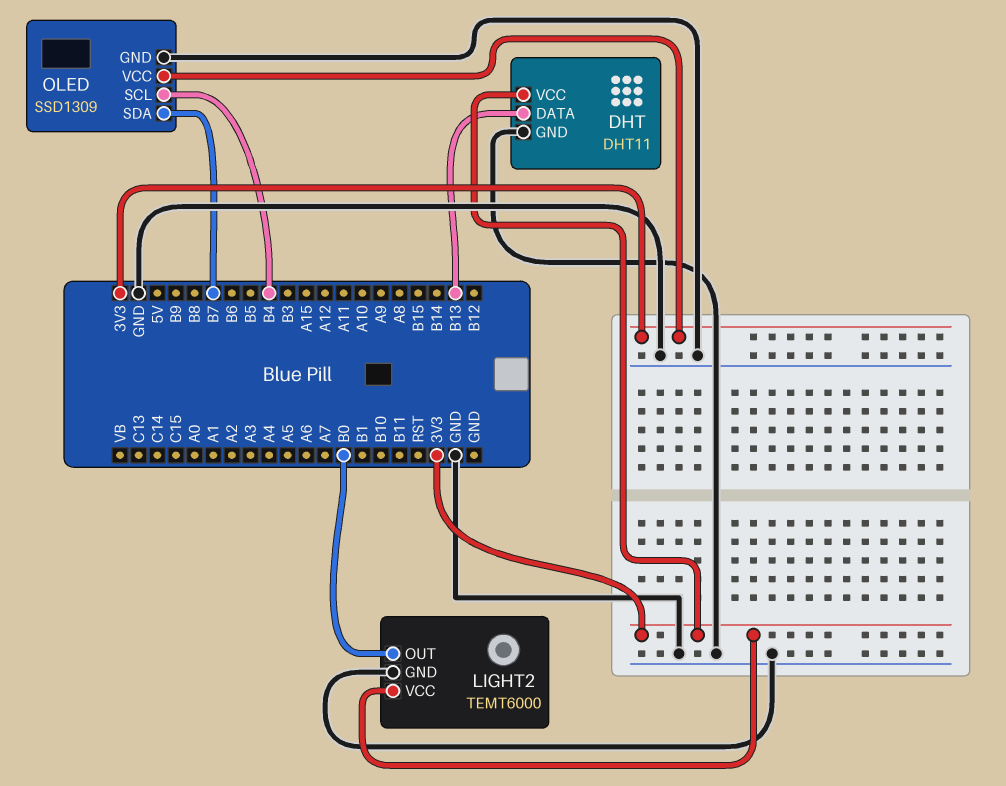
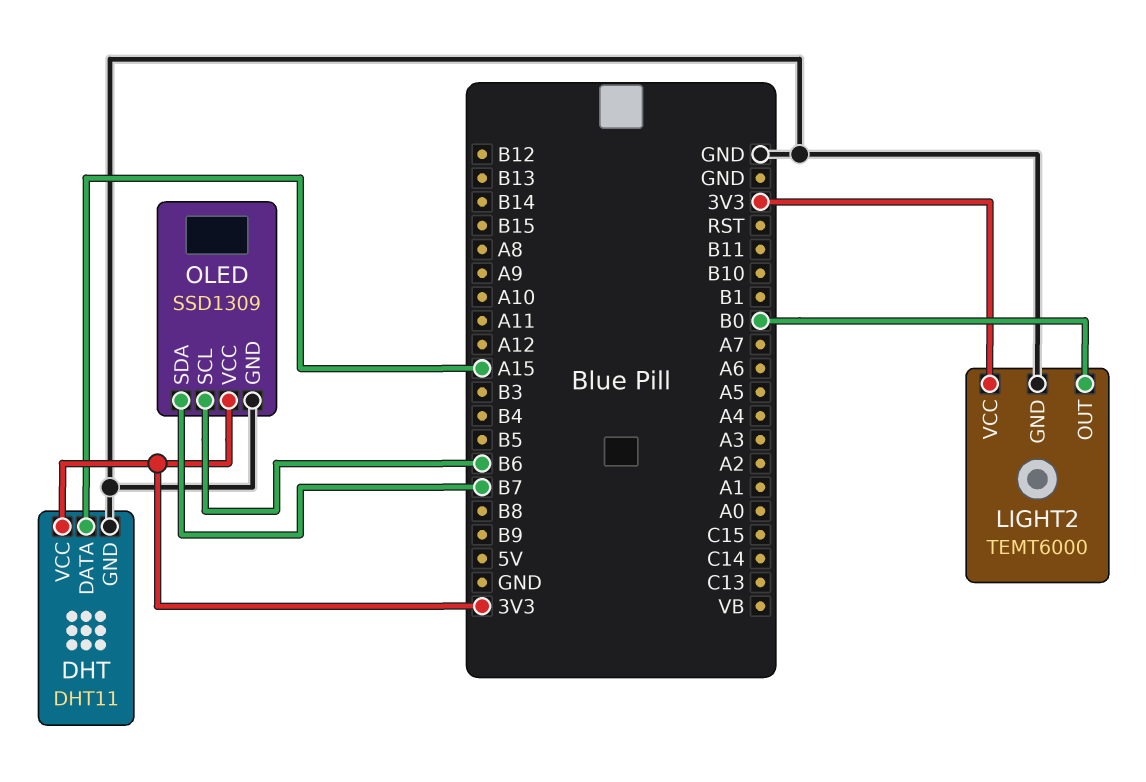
DHT pin DATA: B13 -> A15
OLED pin SCL: B4 -> B6

